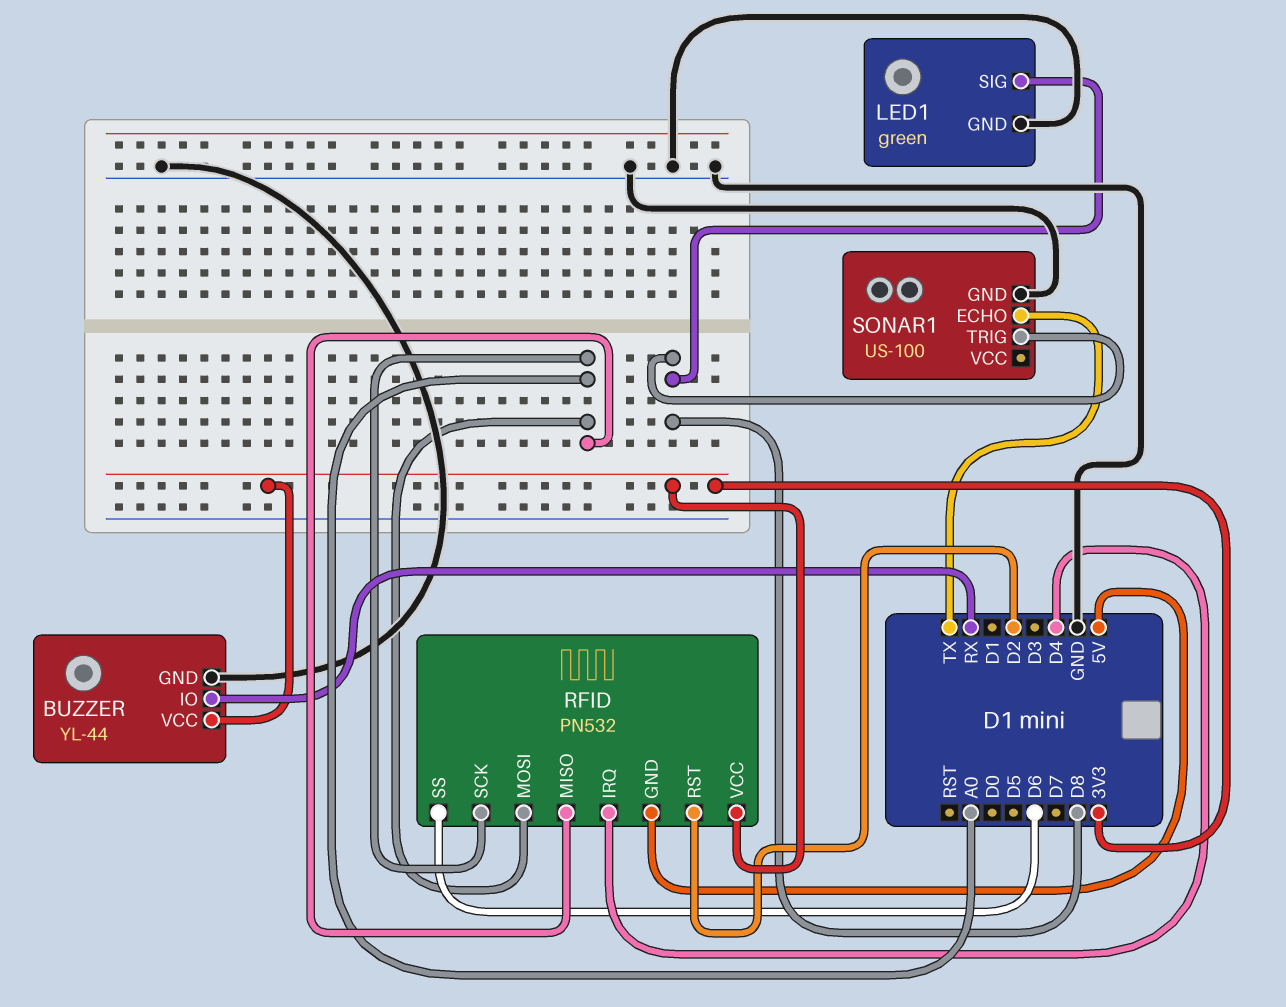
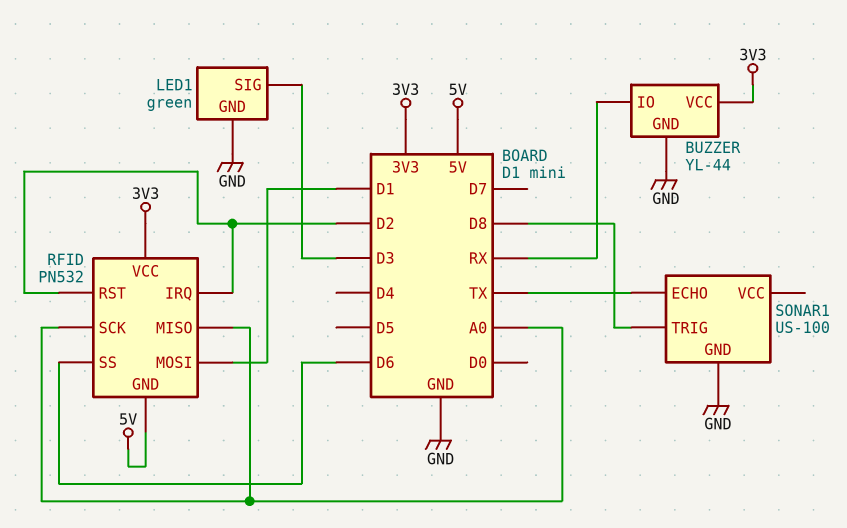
LED1 pin SIG: D8 -> D3
RFID pin IRQ: D4 -> D2
RFID pin MOSI: A0 -> D1

